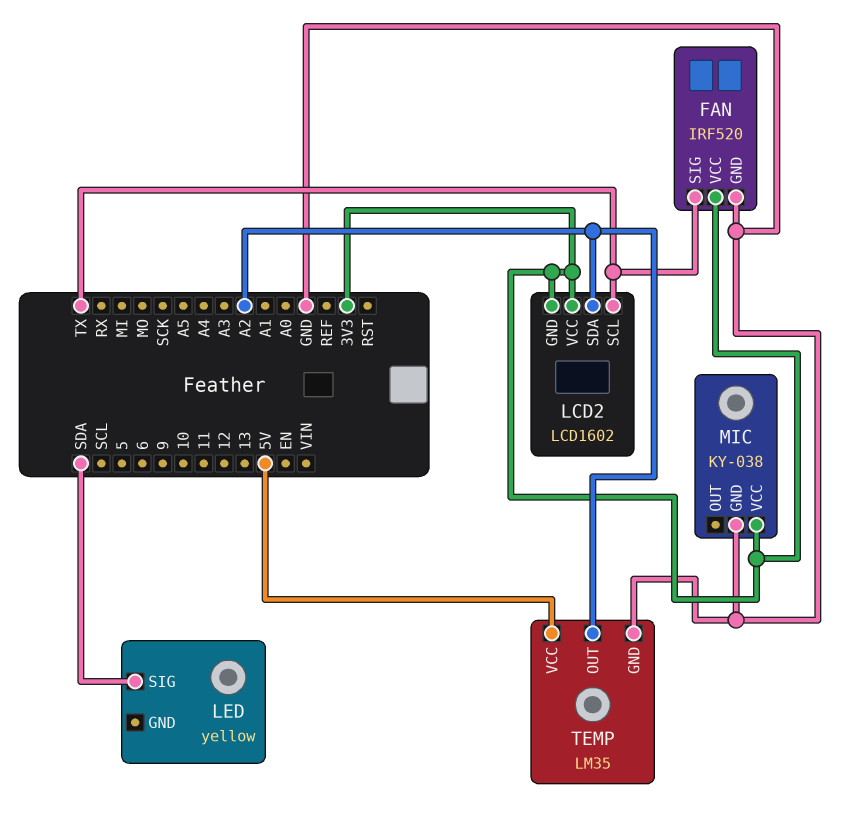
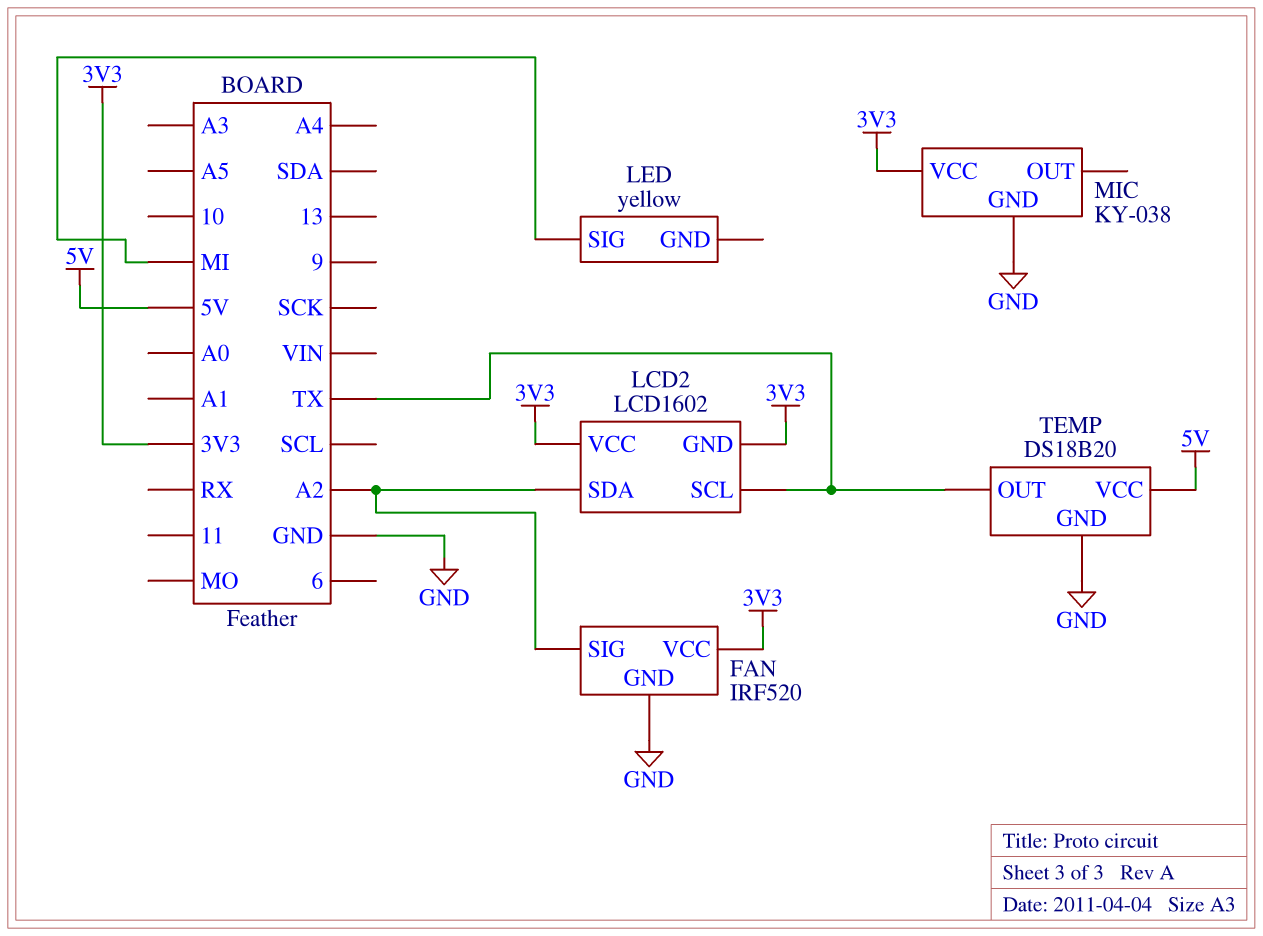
FAN pin SIG: TX -> A2
LED pin SIG: SDA -> MI
TEMP: LM35 -> DS18B20
TEMP pin OUT: A2 -> TX

